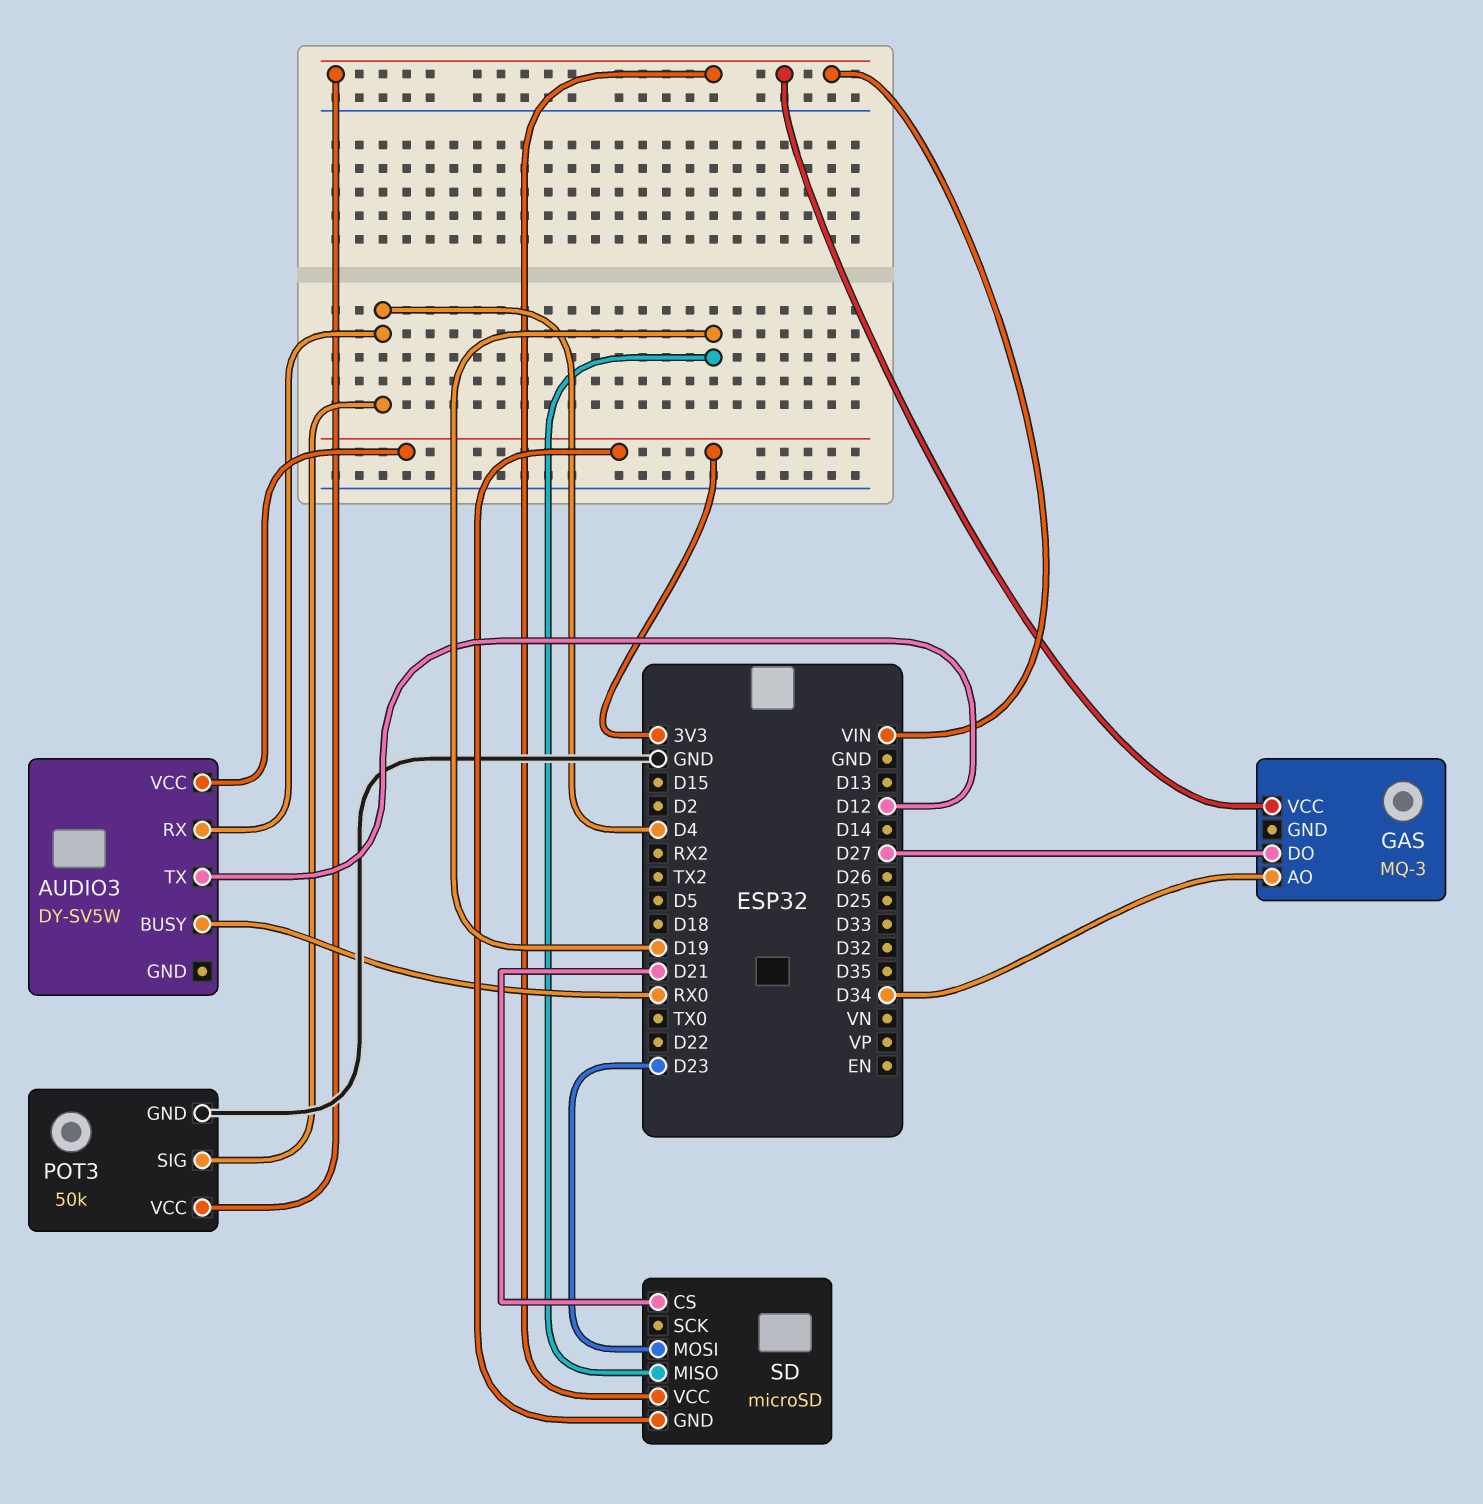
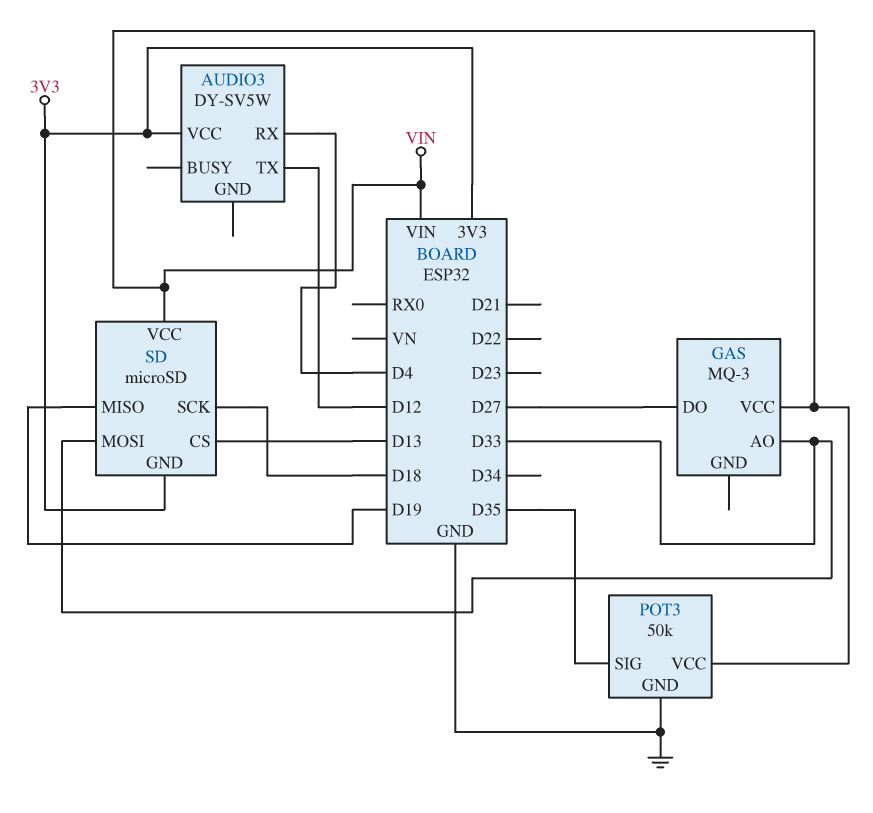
AUDIO3 pin BUSY: RX0 -> none
GAS pin AO: D34 -> D33
POT3 pin SIG: D4 -> D35
SD pin CS: D21 -> D13
SD pin MOSI: D23 -> D33
SD pin SCK: none -> D18

